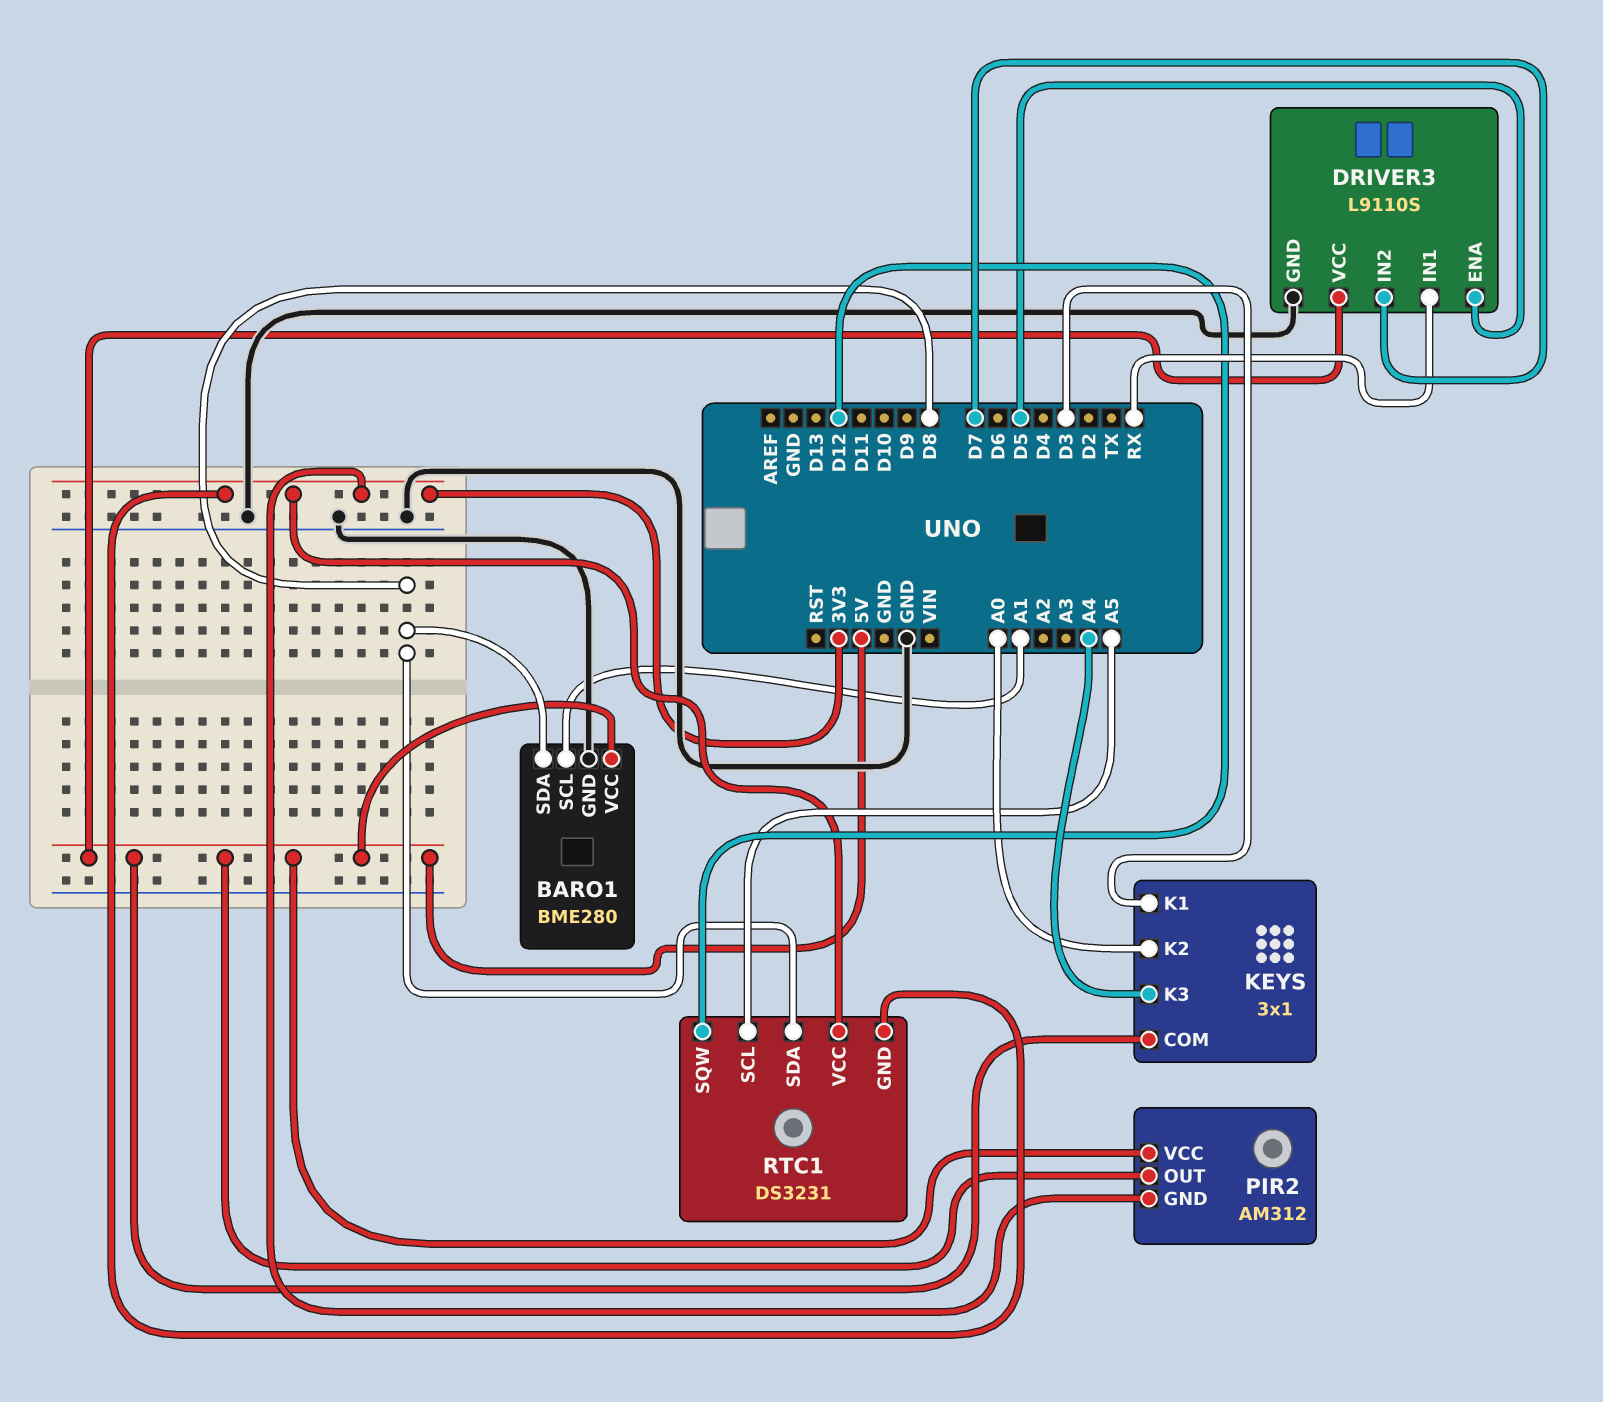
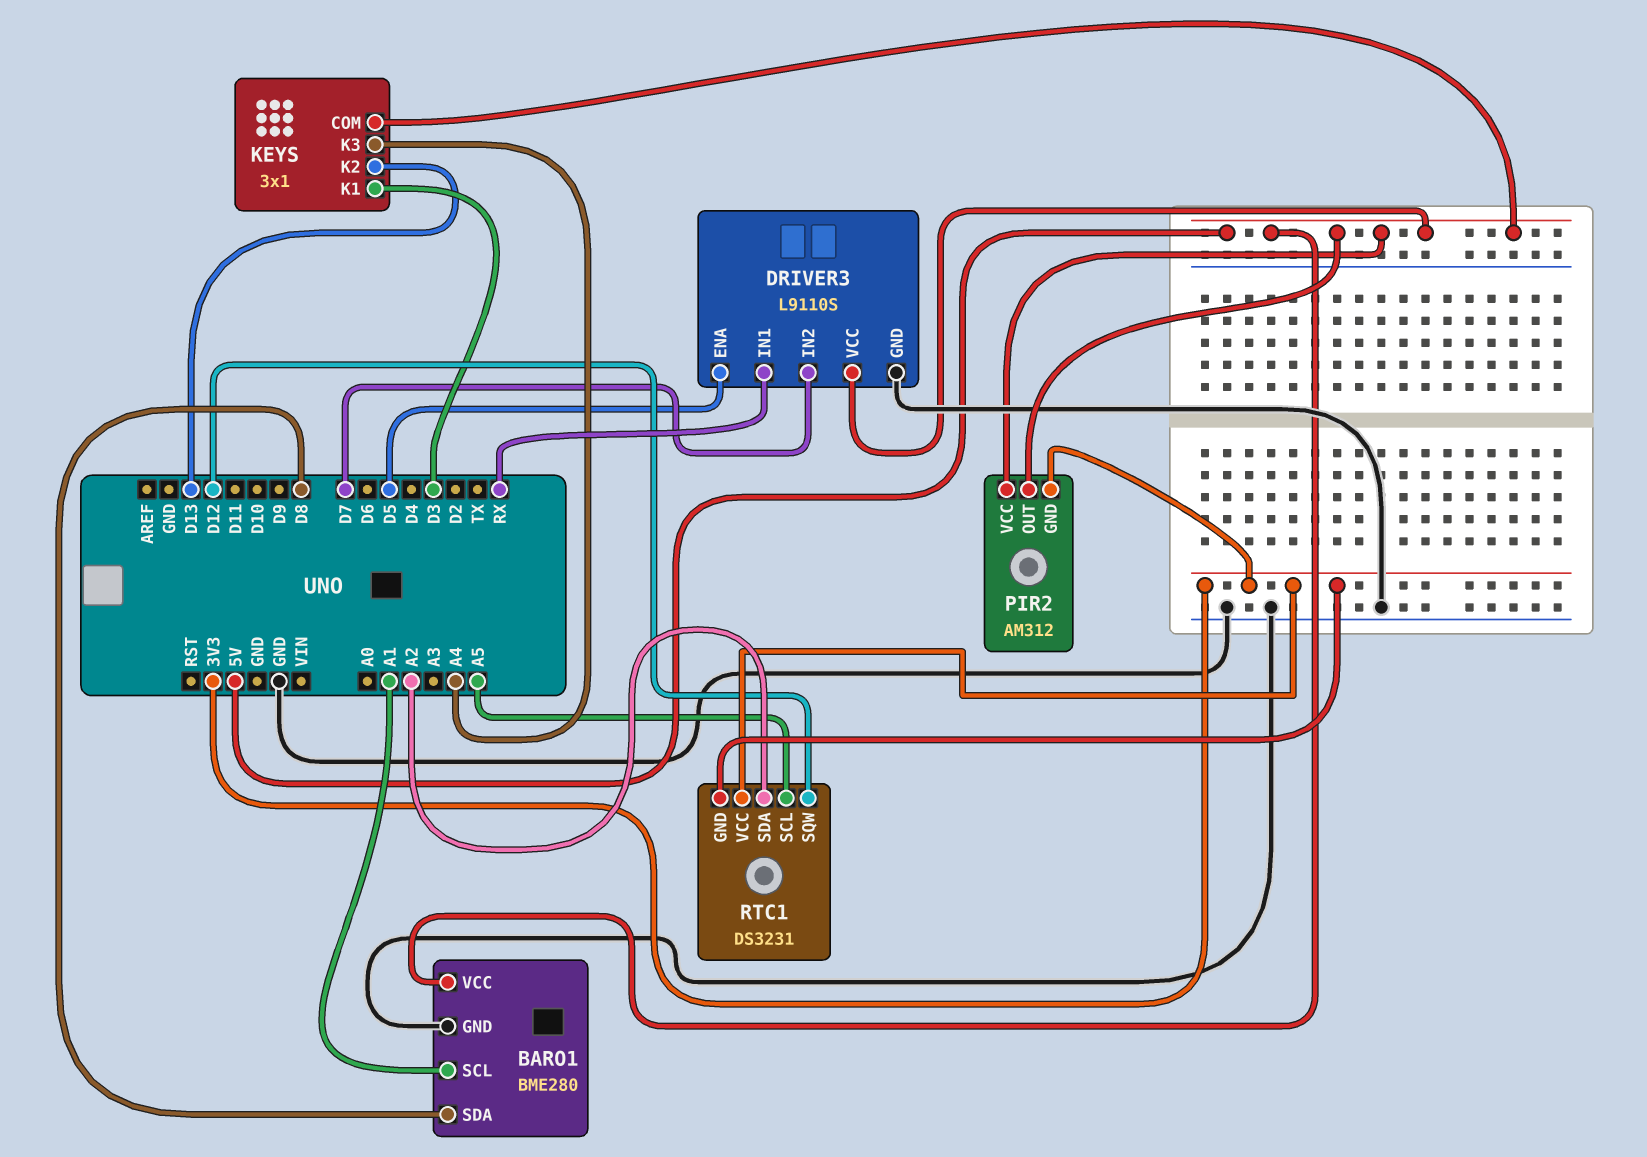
KEYS pin K2: A0 -> D13
RTC1 pin SDA: D8 -> A2

